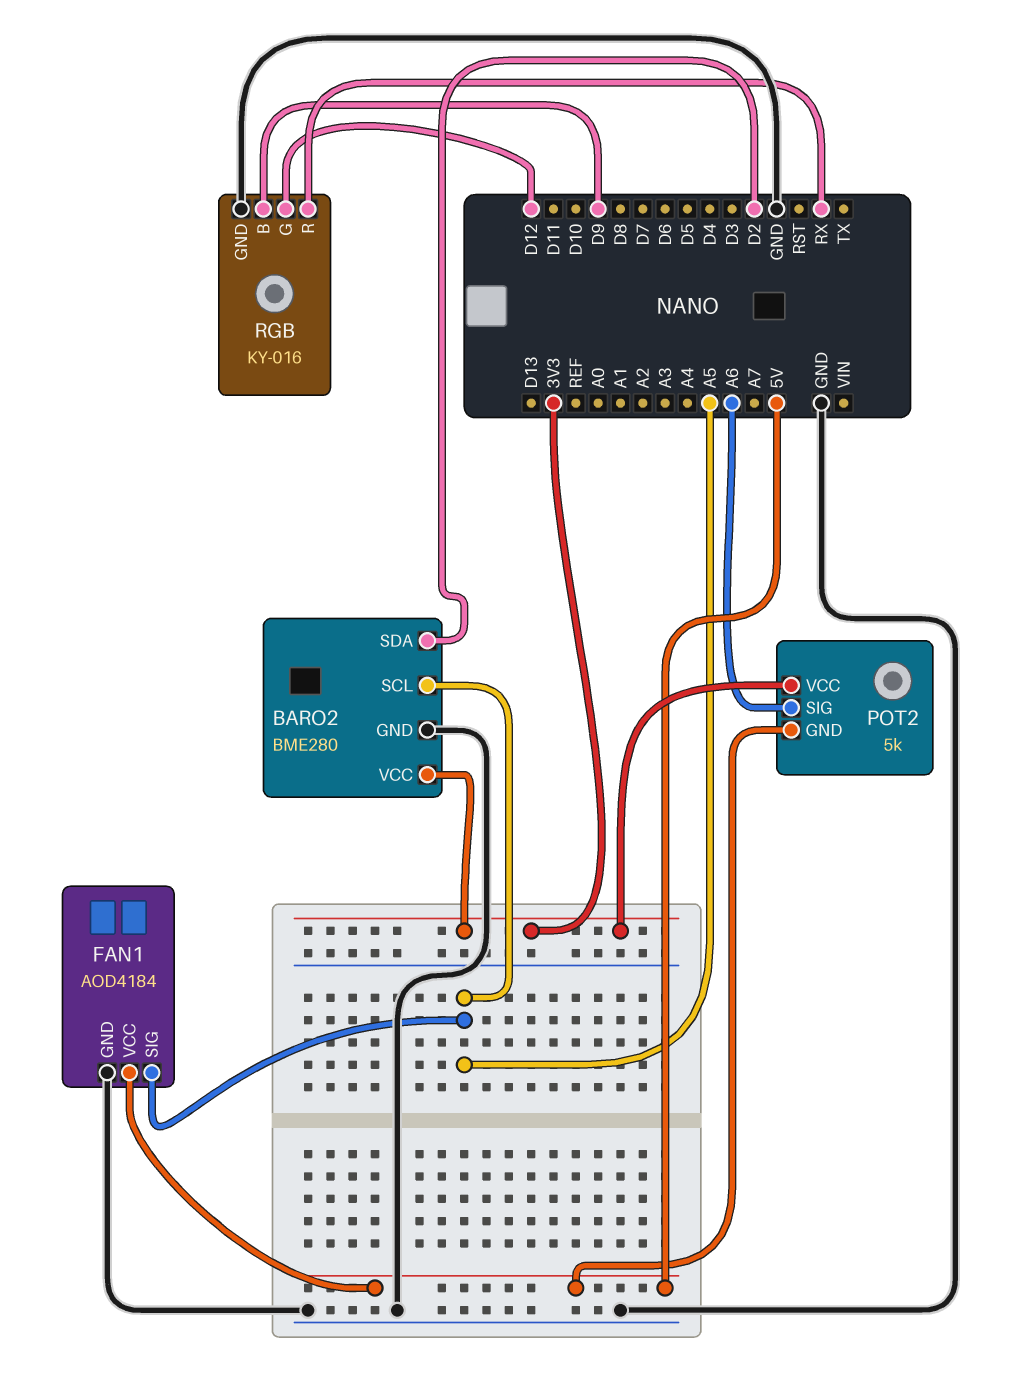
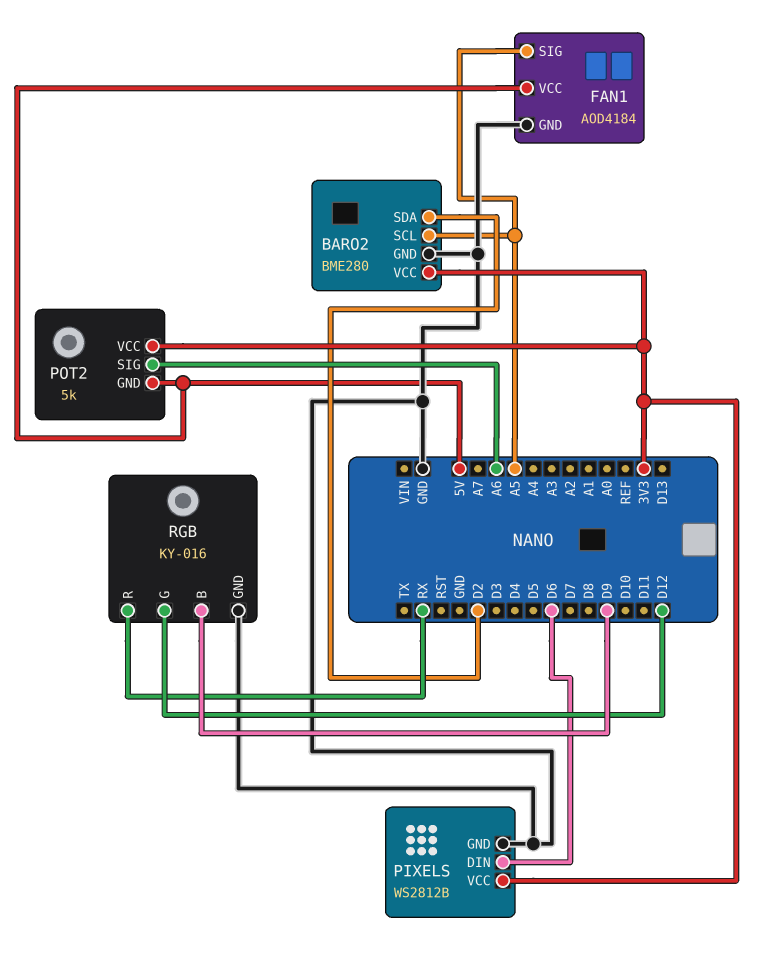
PIXELS: none -> WS2812B
PIXELS pin DIN: none -> D6
PIXELS pin GND: none -> GND
PIXELS pin VCC: none -> 3V3

